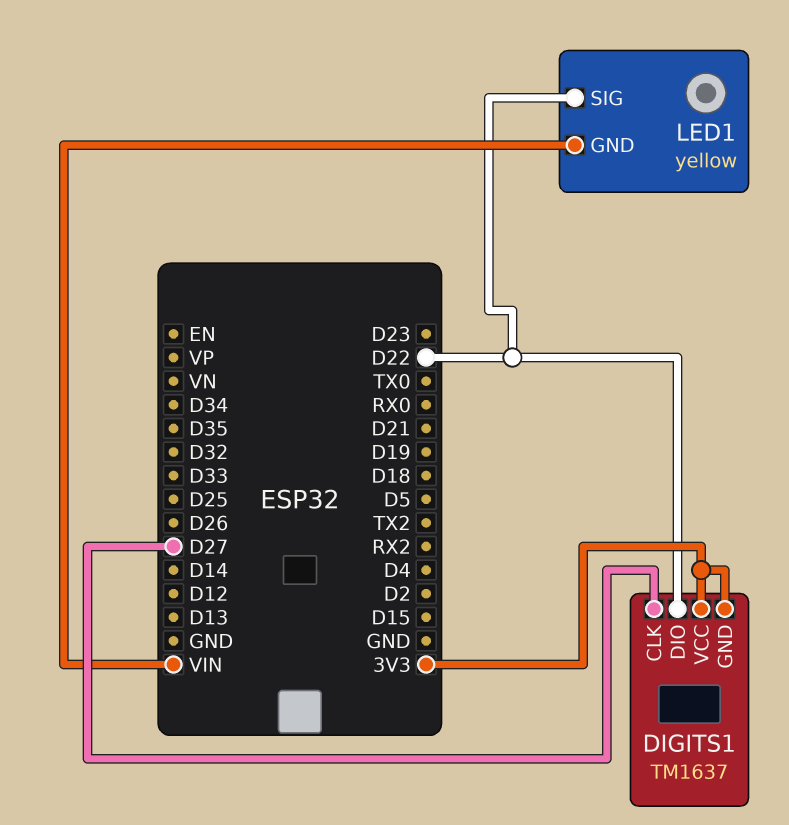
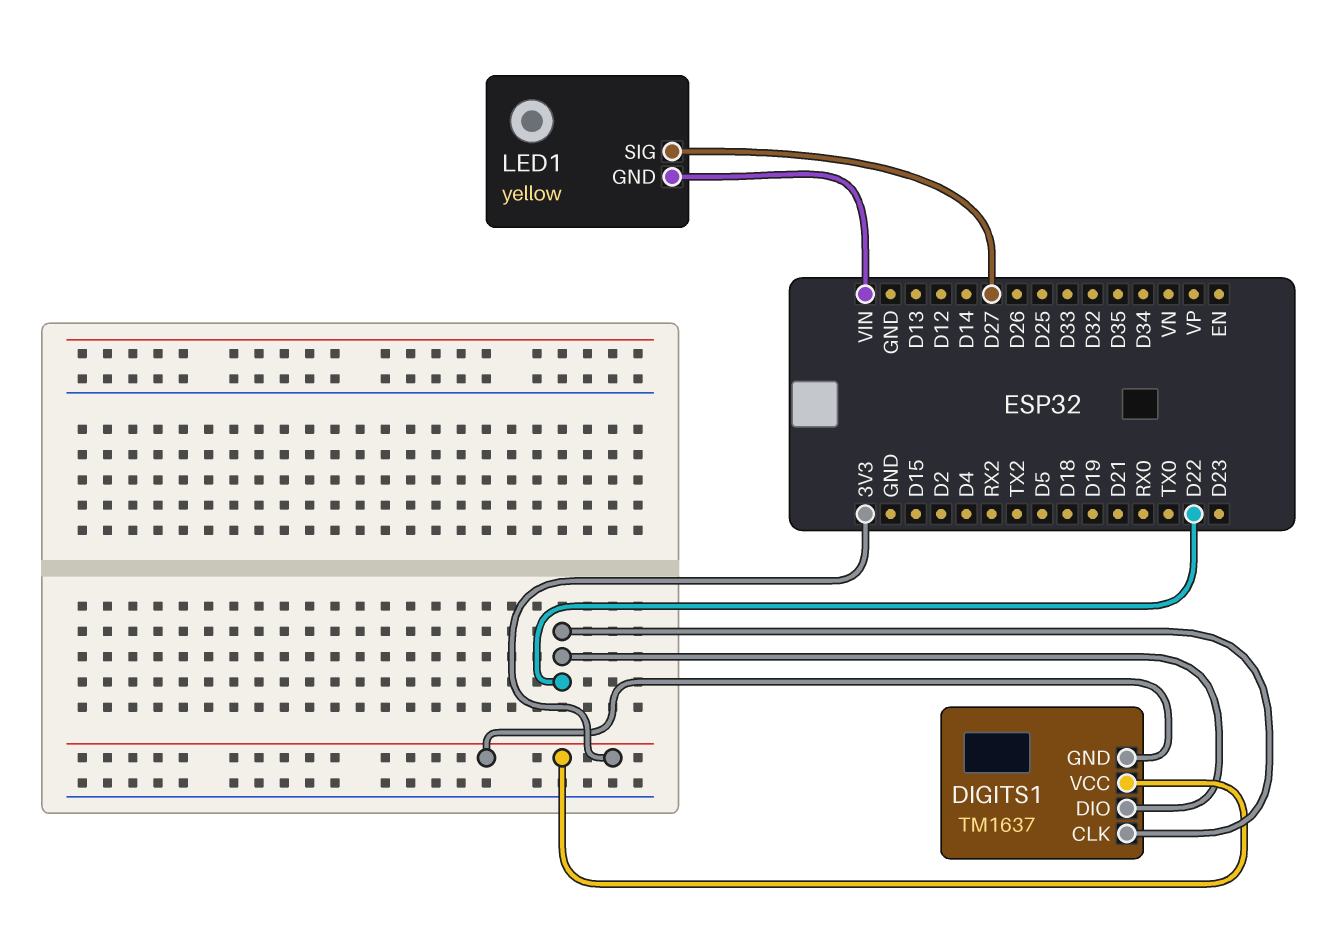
DIGITS1 pin CLK: D27 -> D22
LED1 pin SIG: D22 -> D27

